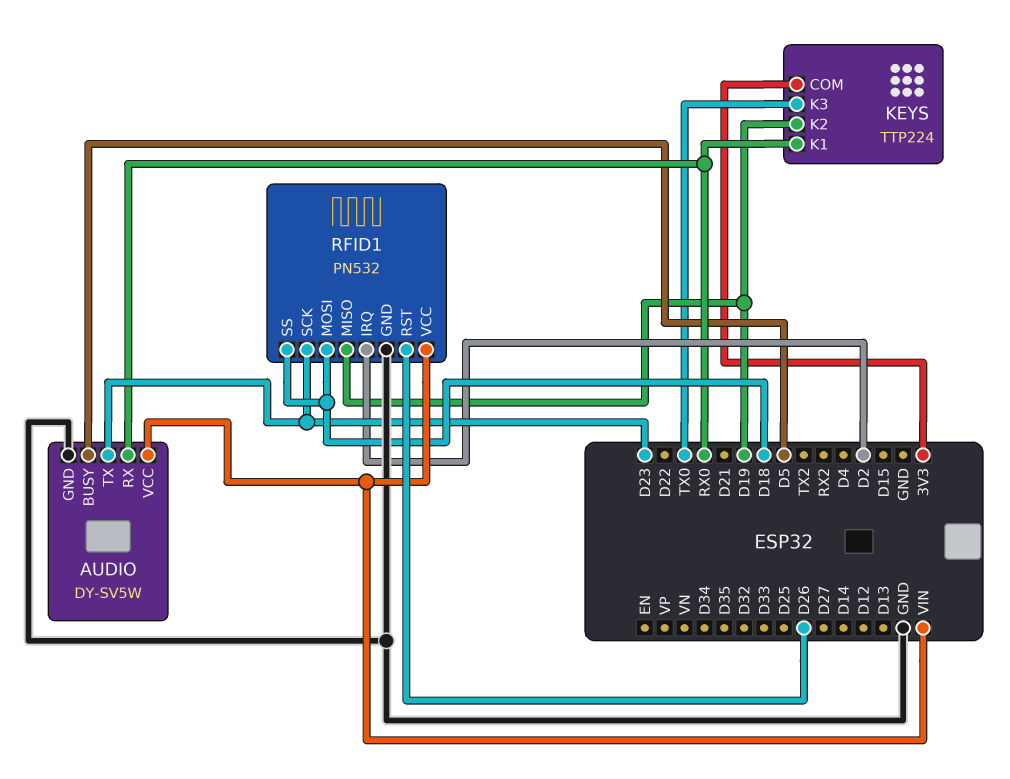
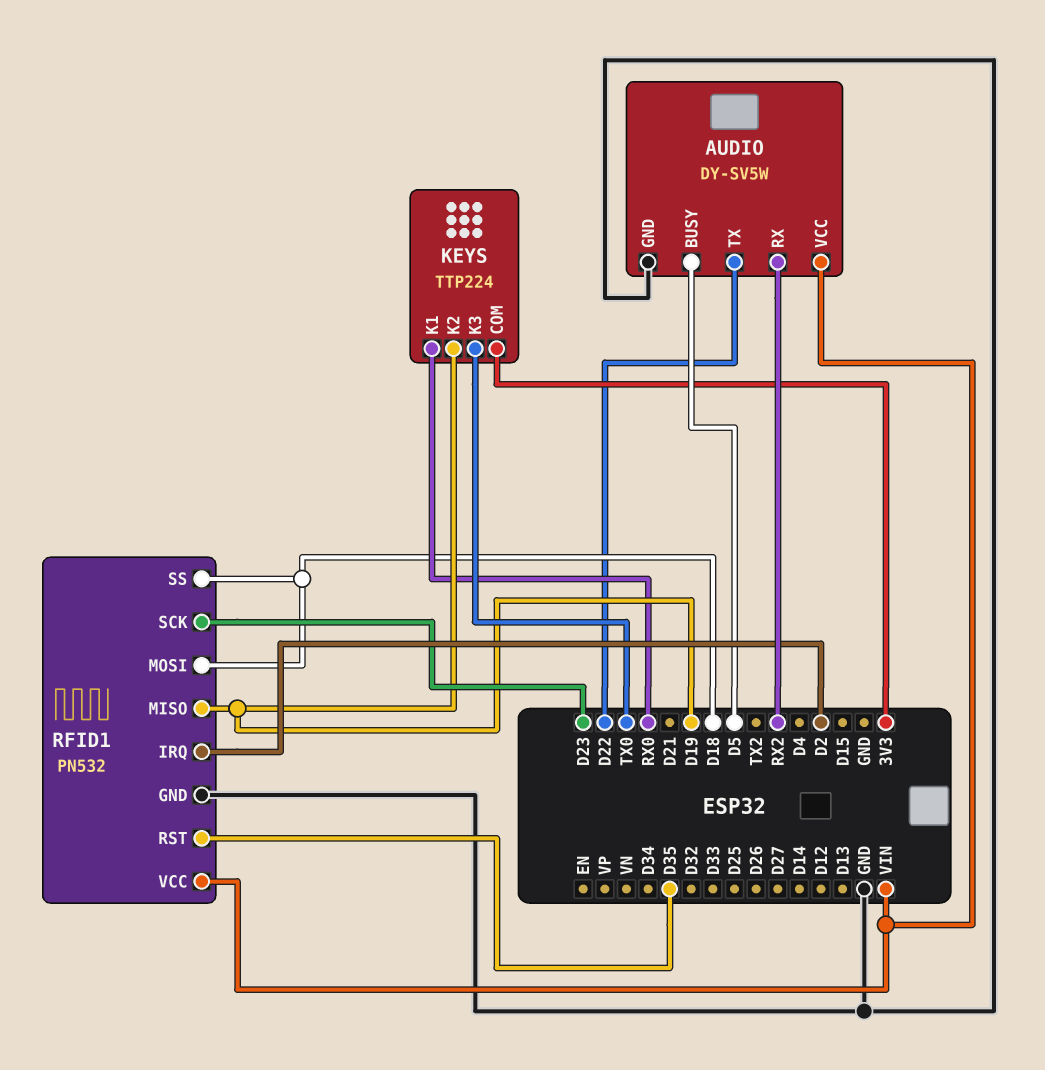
AUDIO pin RX: RX0 -> RX2
AUDIO pin TX: D23 -> D22
RFID1 pin RST: D26 -> D35

